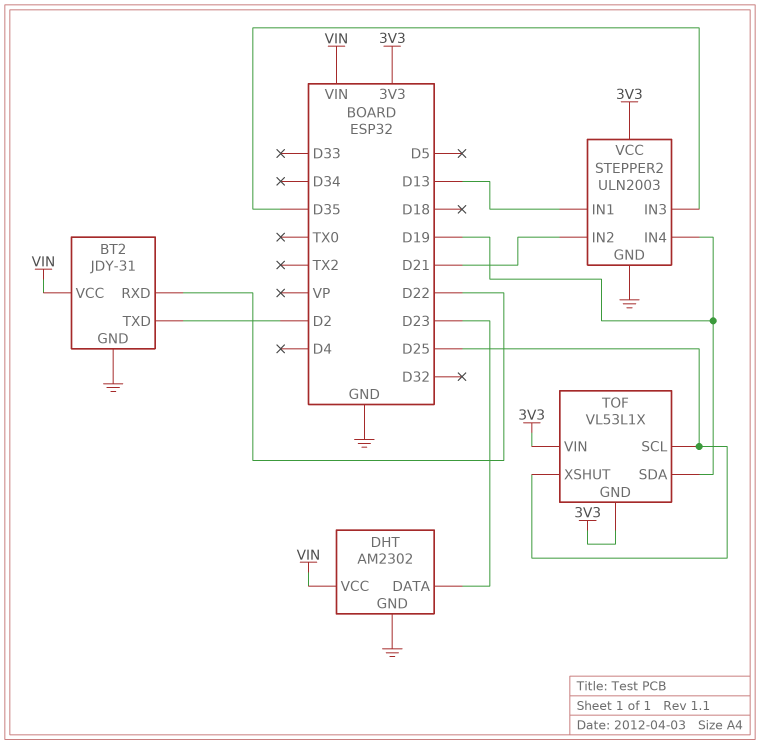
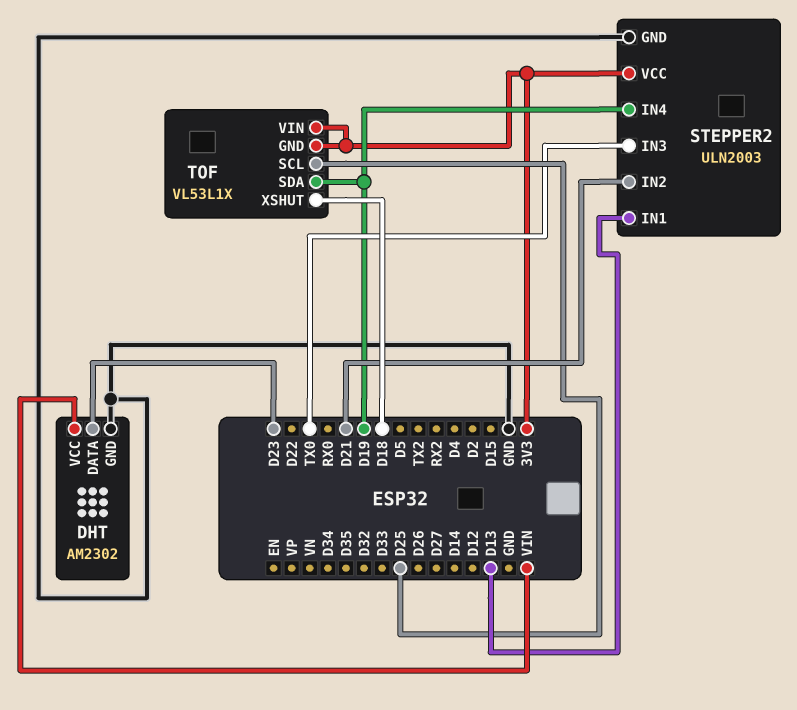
BT2: JDY-31 -> none
BT2 pin GND: GND -> none
BT2 pin RXD: D22 -> none
BT2 pin TXD: D2 -> none
BT2 pin VCC: VIN -> none
STEPPER2 pin IN3: D35 -> TX0
TOF pin XSHUT: D25 -> D18

